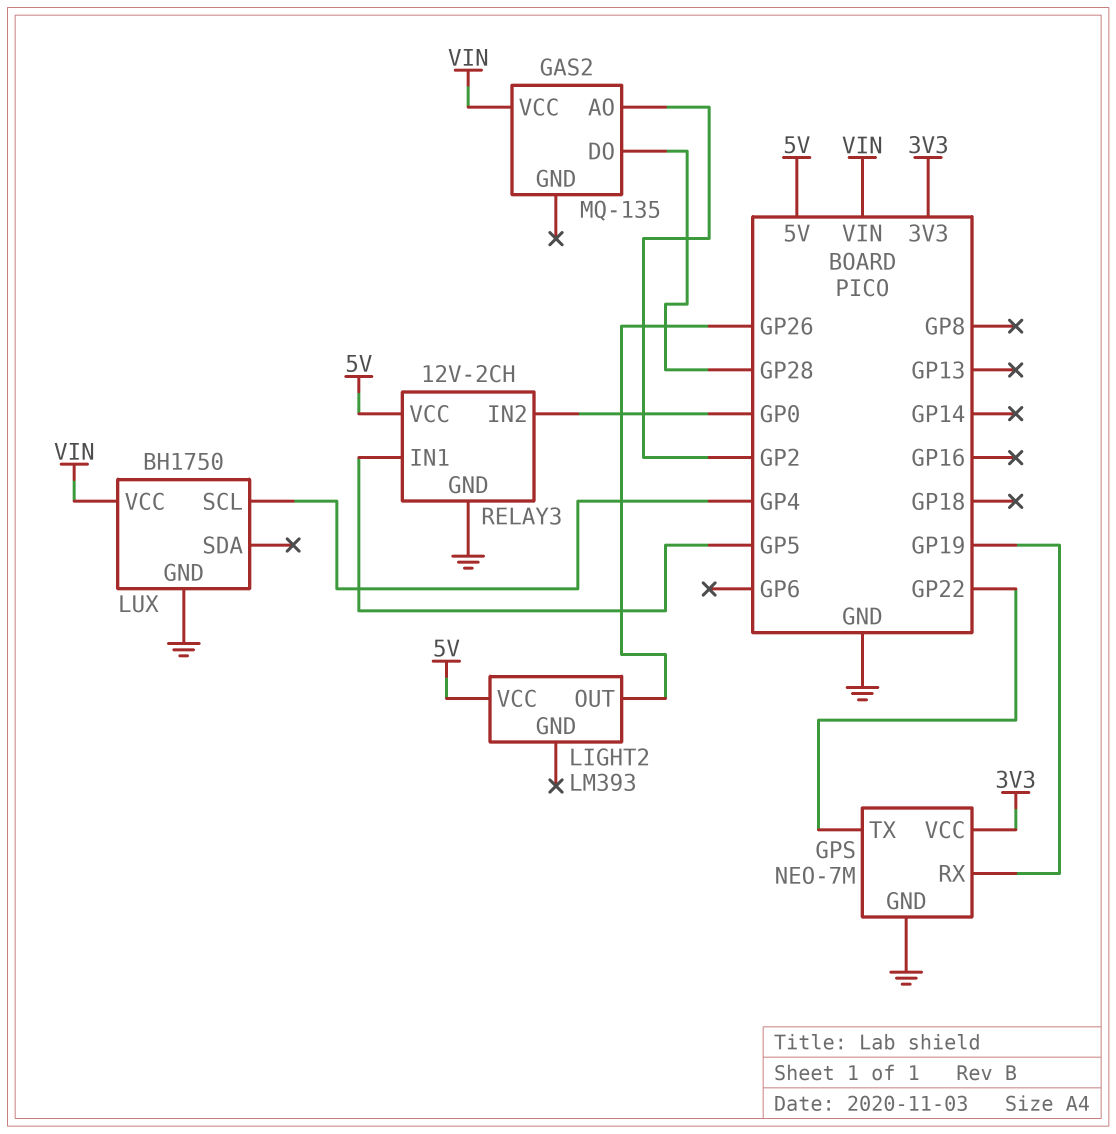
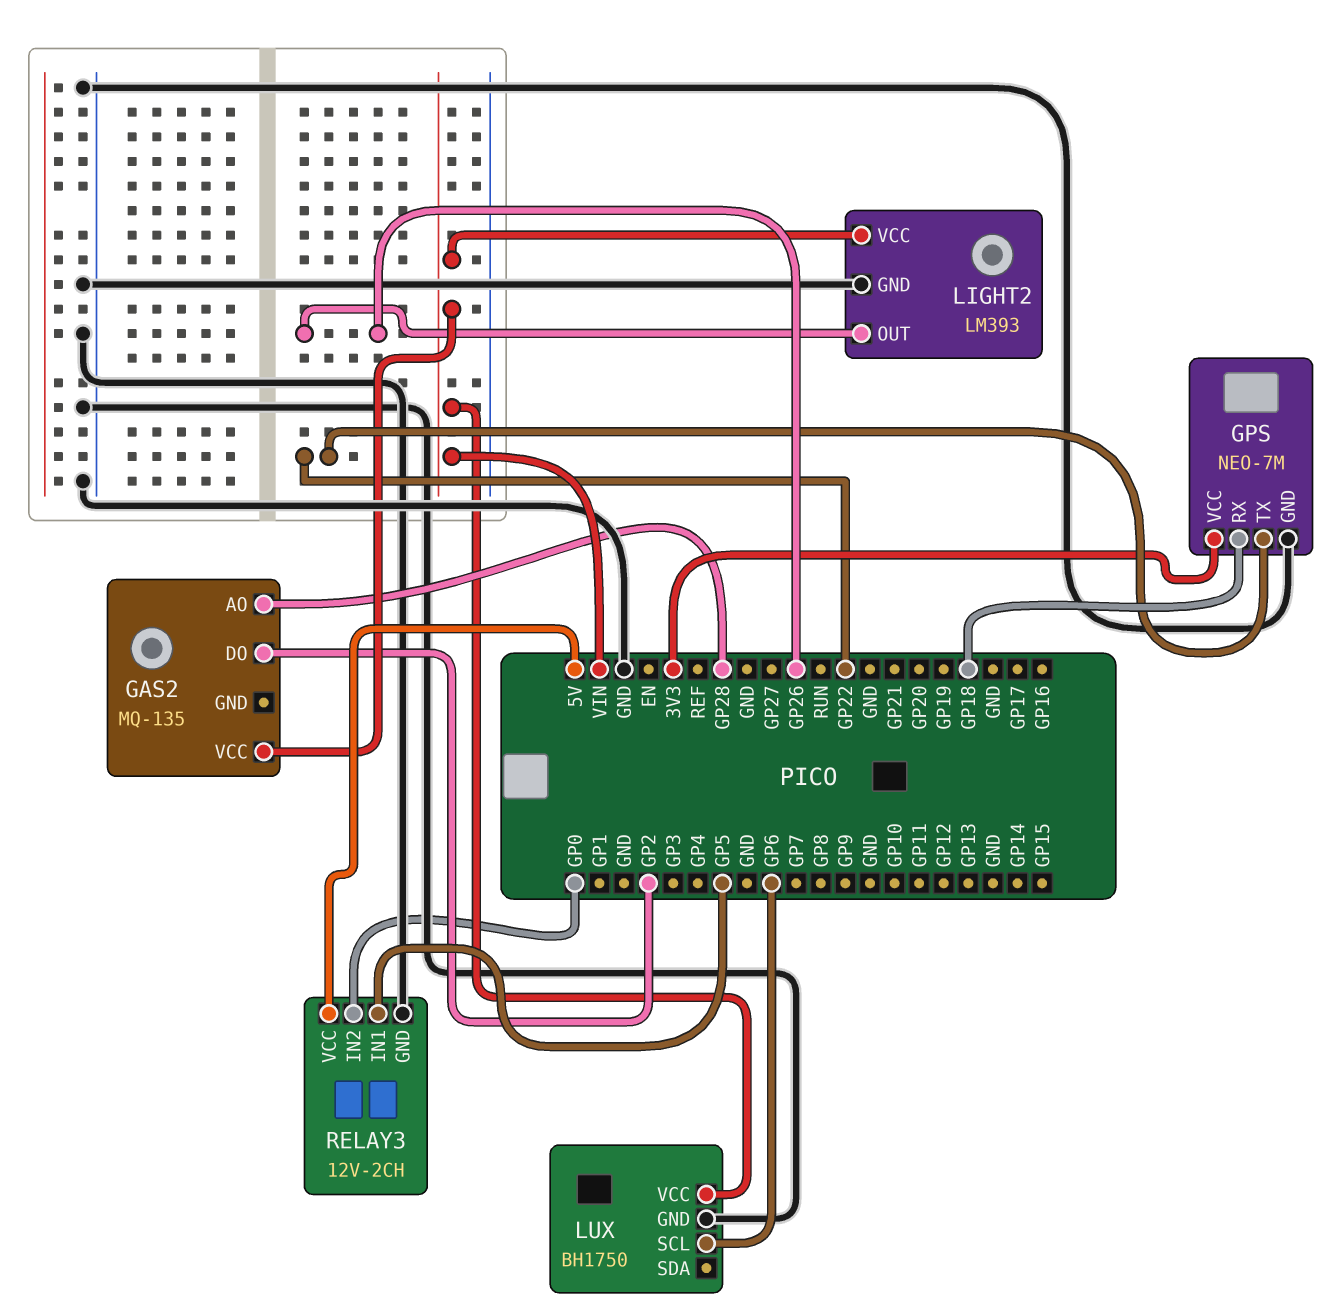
GAS2 pin AO: GP2 -> GP28
GAS2 pin DO: GP28 -> GP2
GPS pin RX: GP19 -> GP18
LIGHT2 pin GND: none -> GND
LIGHT2 pin VCC: 5V -> VIN
LUX pin SCL: GP4 -> GP6

